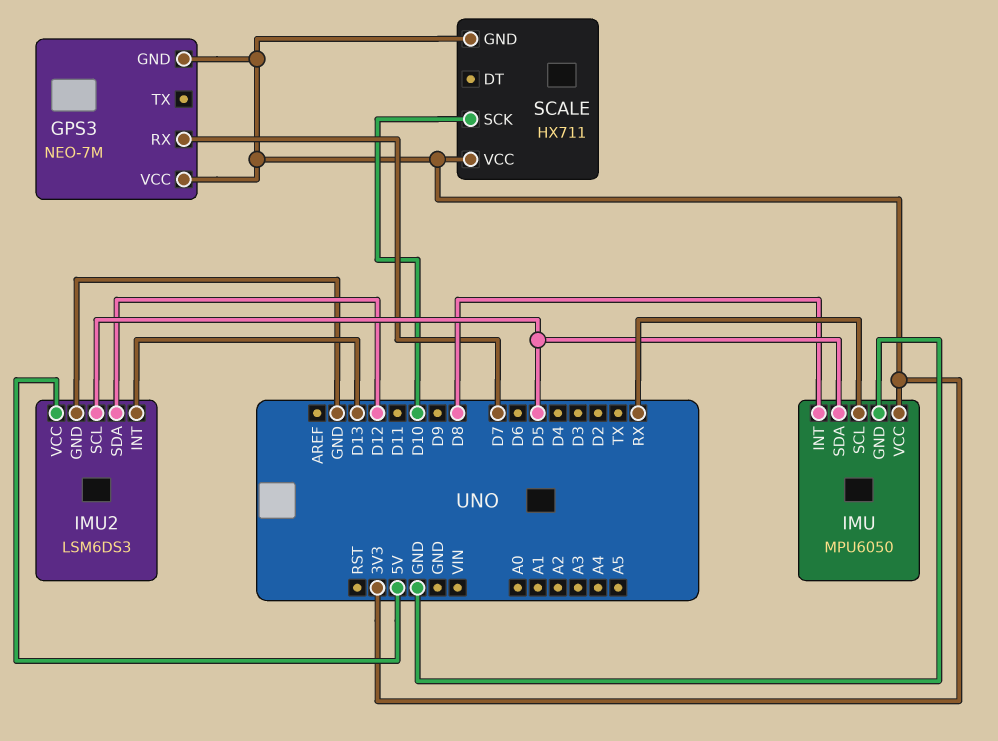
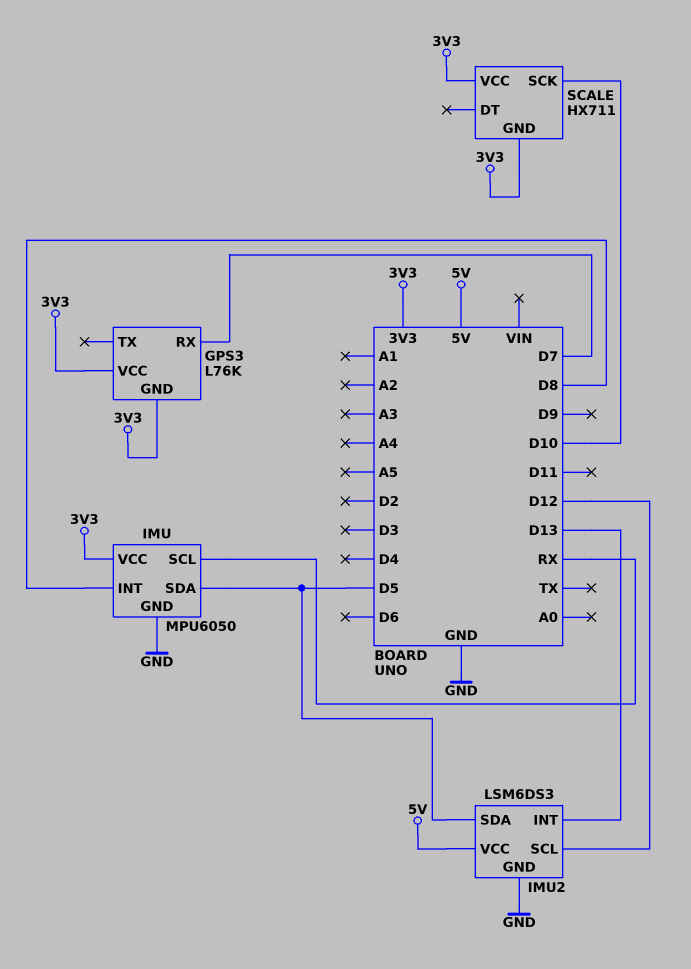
GPS3: NEO-7M -> L76K
IMU2 pin SCL: D5 -> D12
IMU2 pin SDA: D12 -> D5

